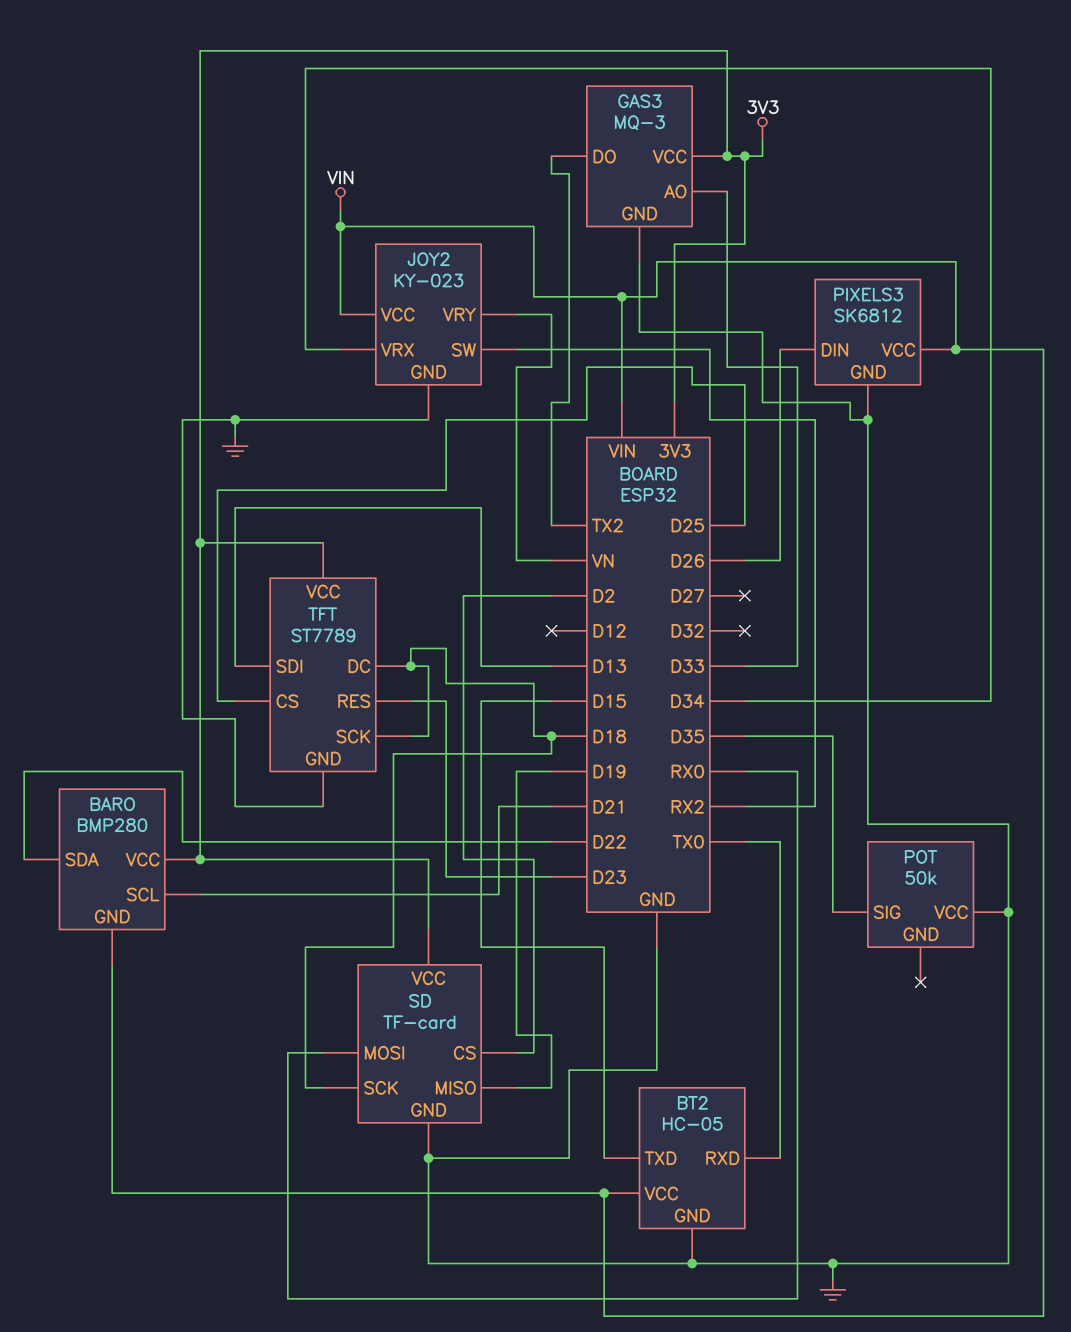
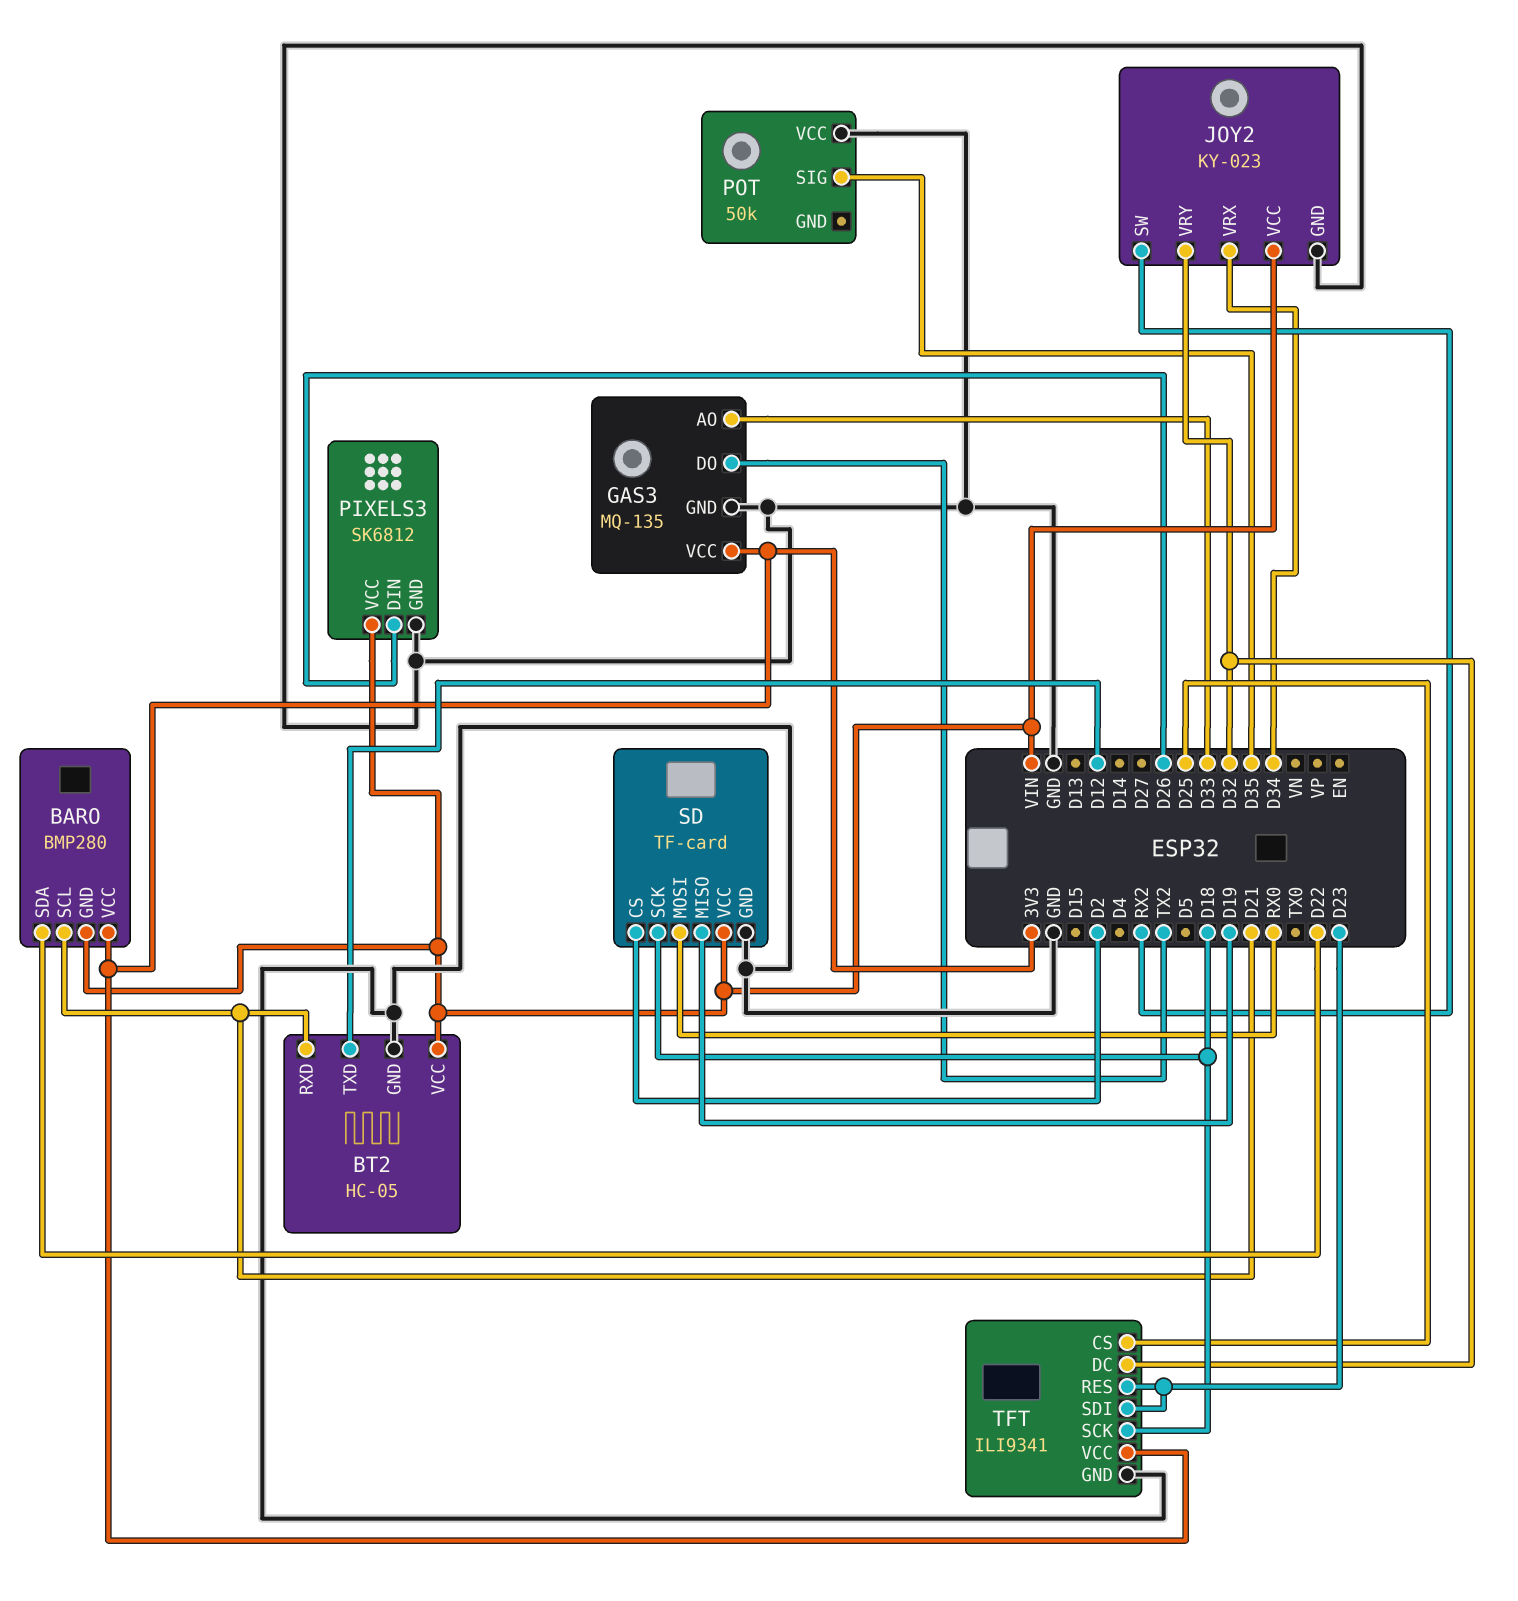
BT2 pin RXD: TX0 -> D21
BT2 pin TXD: D15 -> D12
GAS3: MQ-3 -> MQ-135
JOY2 pin VRY: VN -> D32
SD pin VCC: 3V3 -> VIN
TFT: ST7789 -> ILI9341
TFT pin DC: D18 -> D32
TFT pin SDI: D13 -> D23

